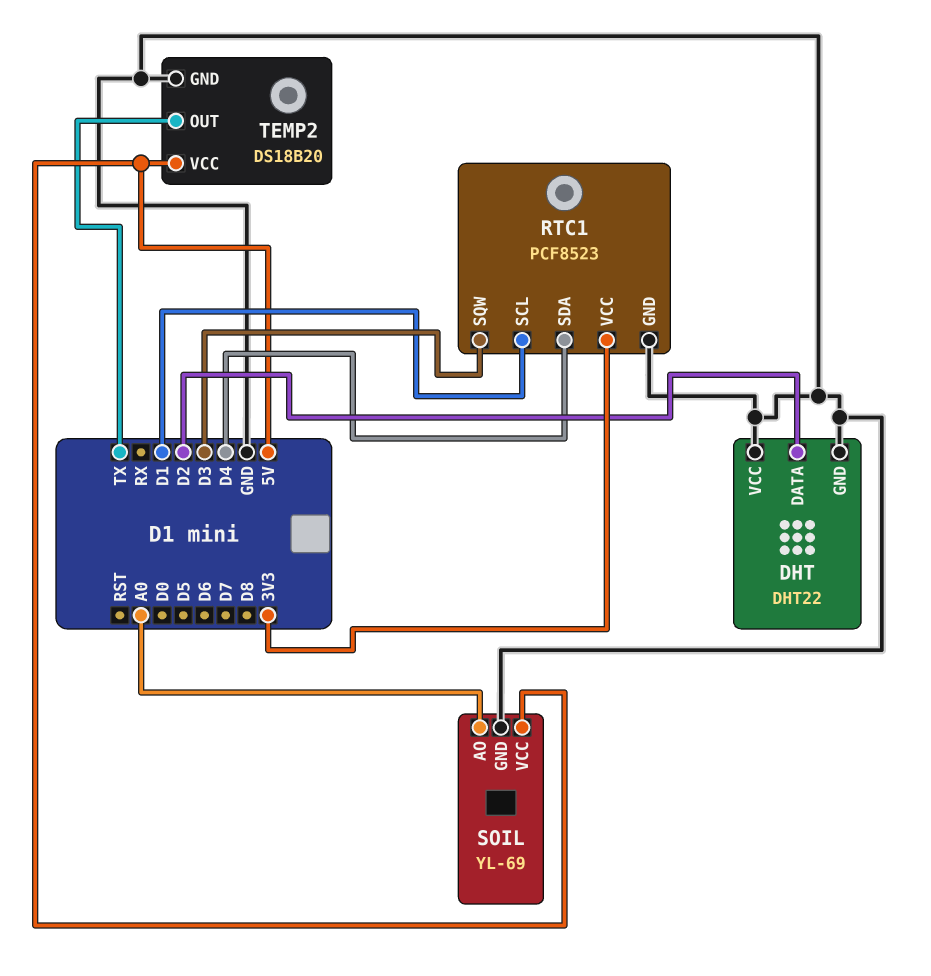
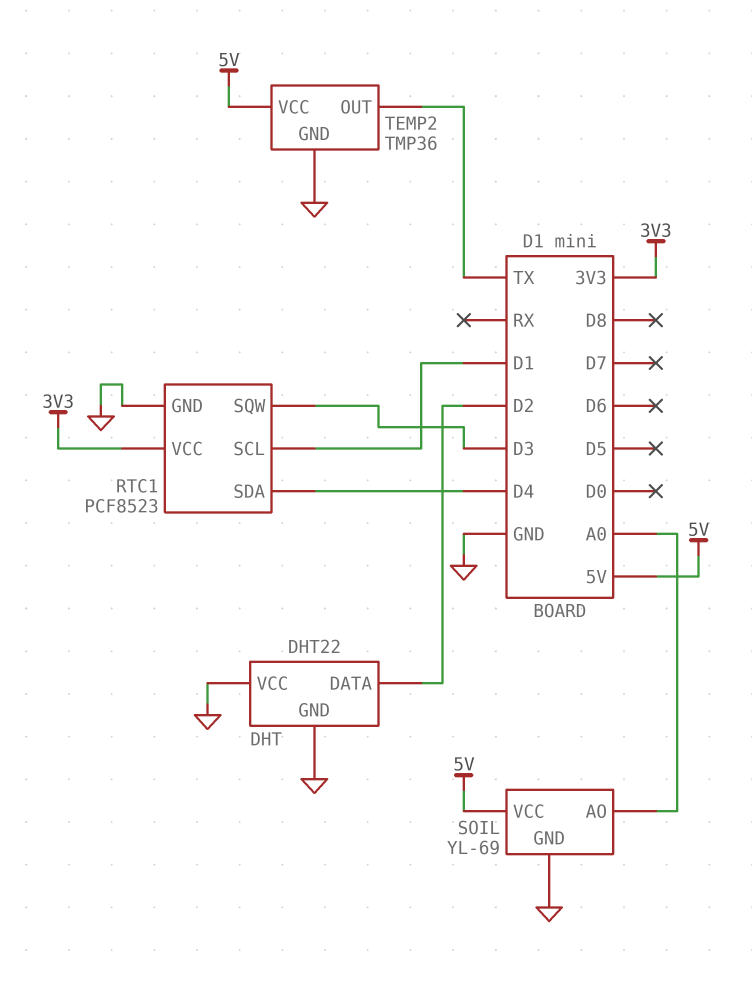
TEMP2: DS18B20 -> TMP36

